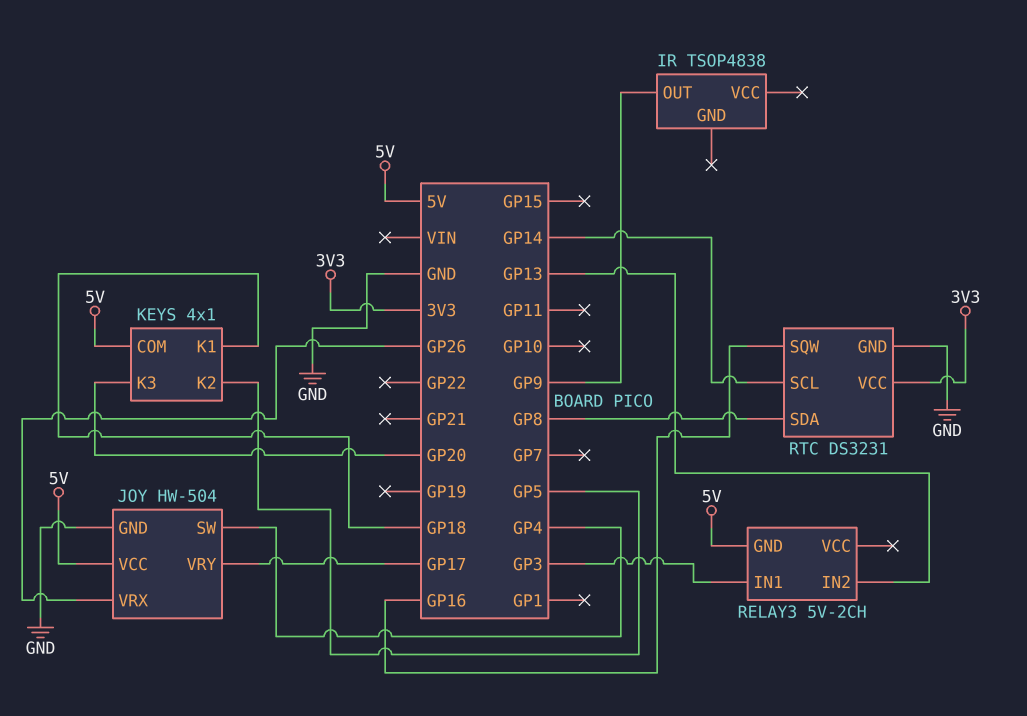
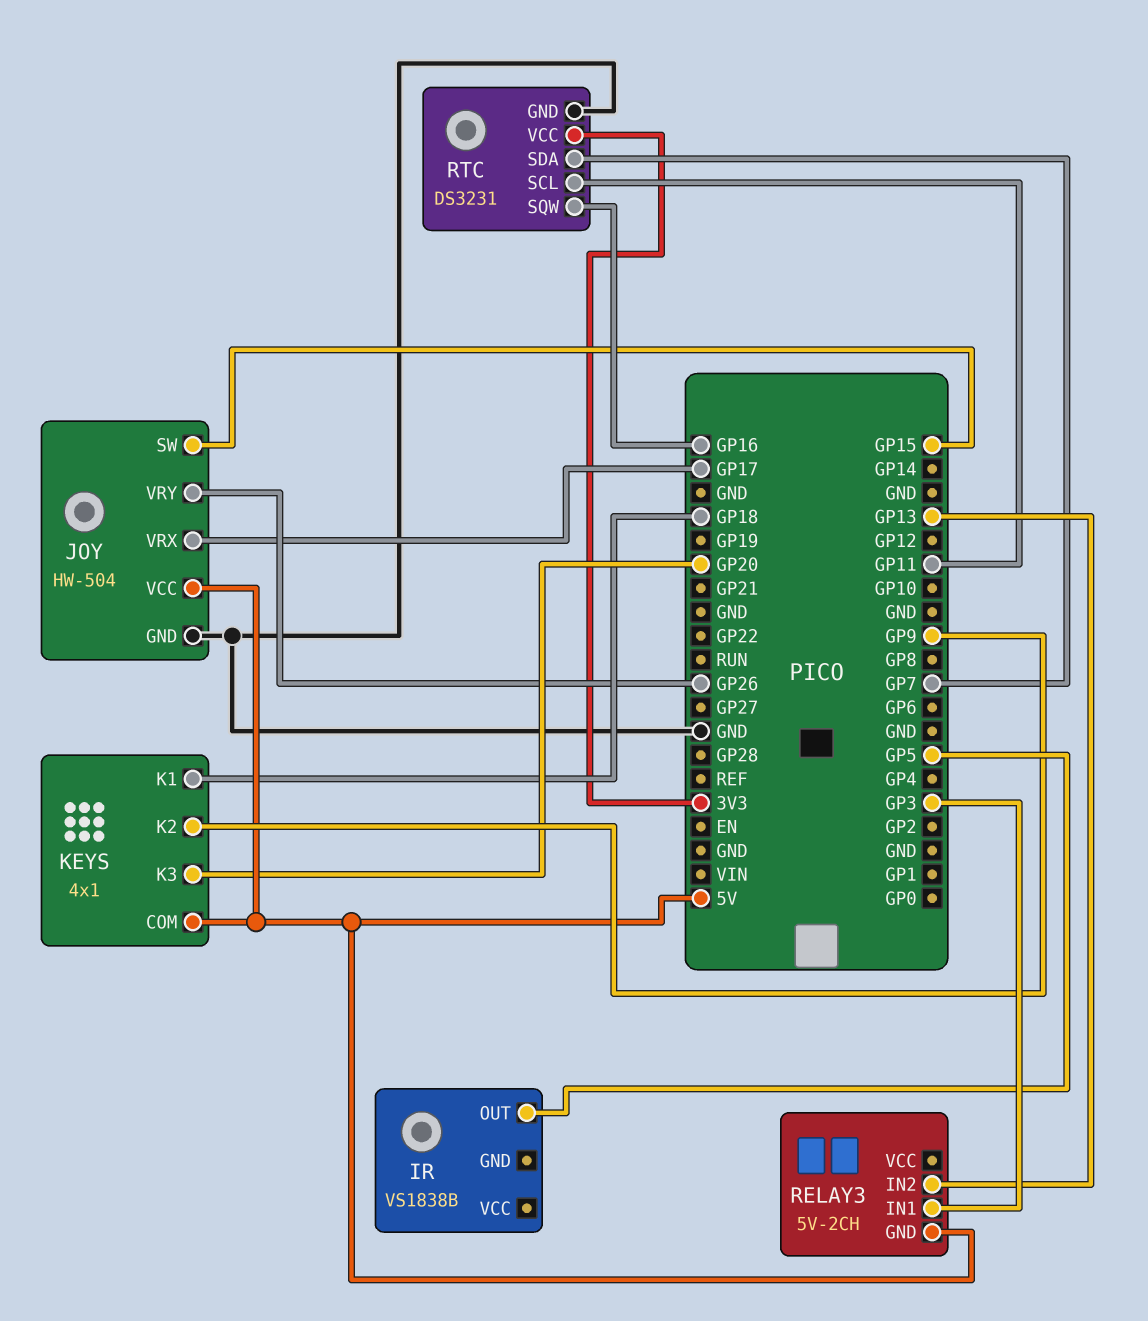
IR: TSOP4838 -> VS1838B
IR pin OUT: GP9 -> GP5
JOY pin SW: GP4 -> GP15
JOY pin VRX: GP26 -> GP17
JOY pin VRY: GP17 -> GP26
KEYS pin K2: GP5 -> GP9
RTC pin SCL: GP14 -> GP11
RTC pin SDA: GP8 -> GP7

